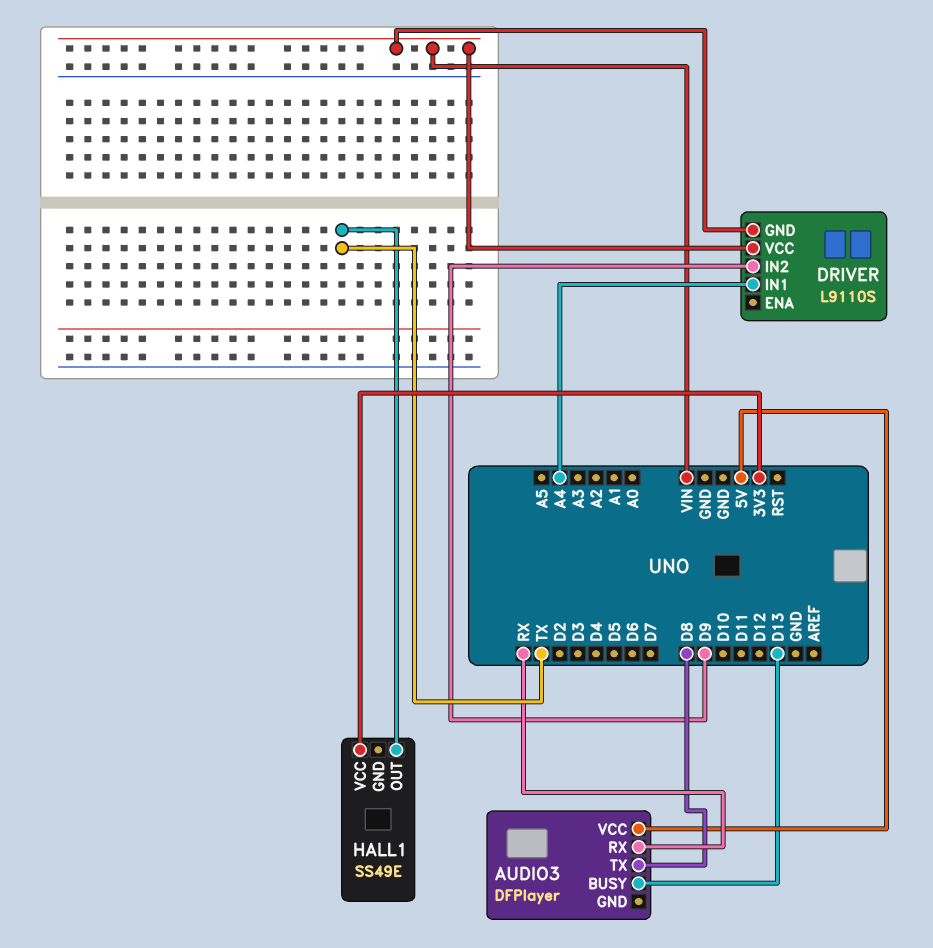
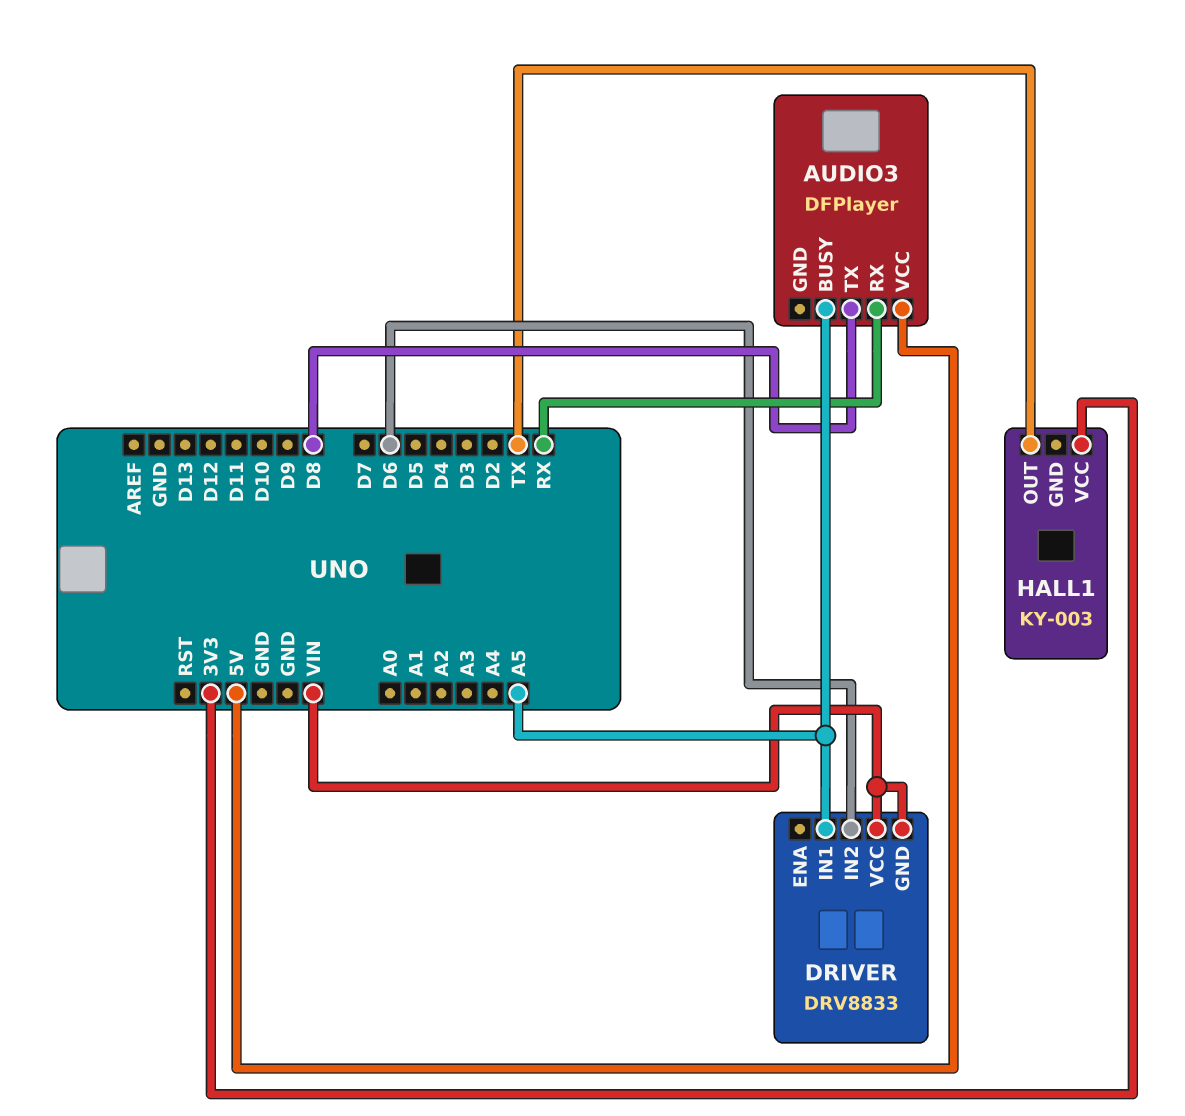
AUDIO3 pin BUSY: D13 -> A5
DRIVER: L9110S -> DRV8833
DRIVER pin IN1: A4 -> A5
DRIVER pin IN2: D9 -> D6
HALL1: SS49E -> KY-003

